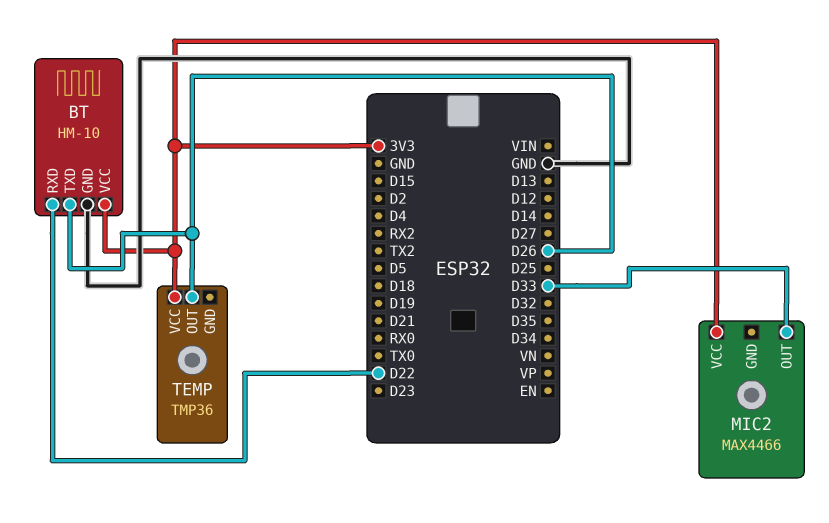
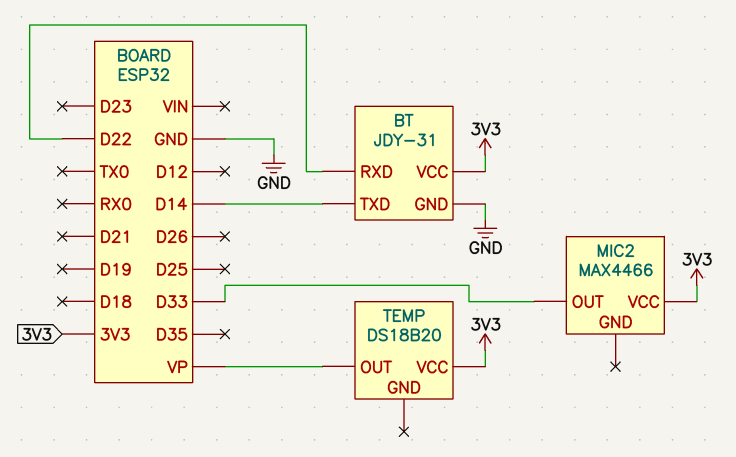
BT: HM-10 -> JDY-31
BT pin TXD: D26 -> D14
TEMP: TMP36 -> DS18B20
TEMP pin OUT: D26 -> VP

